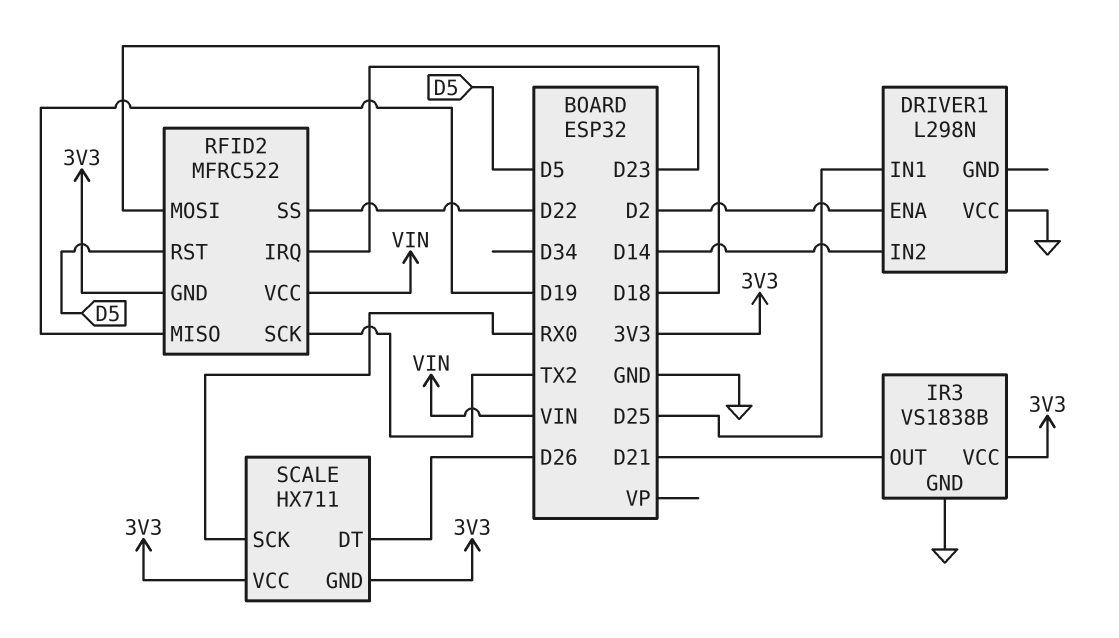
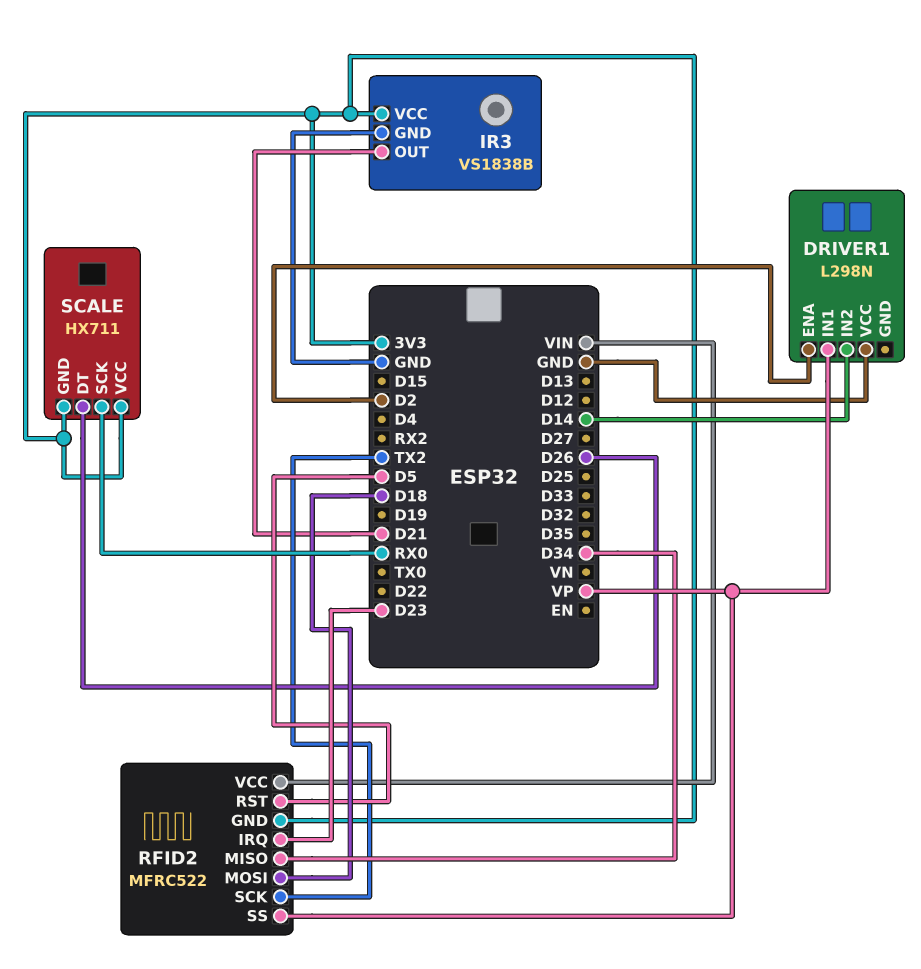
DRIVER1 pin IN1: D25 -> VP
RFID2 pin MISO: D19 -> D34
RFID2 pin SS: D22 -> VP

